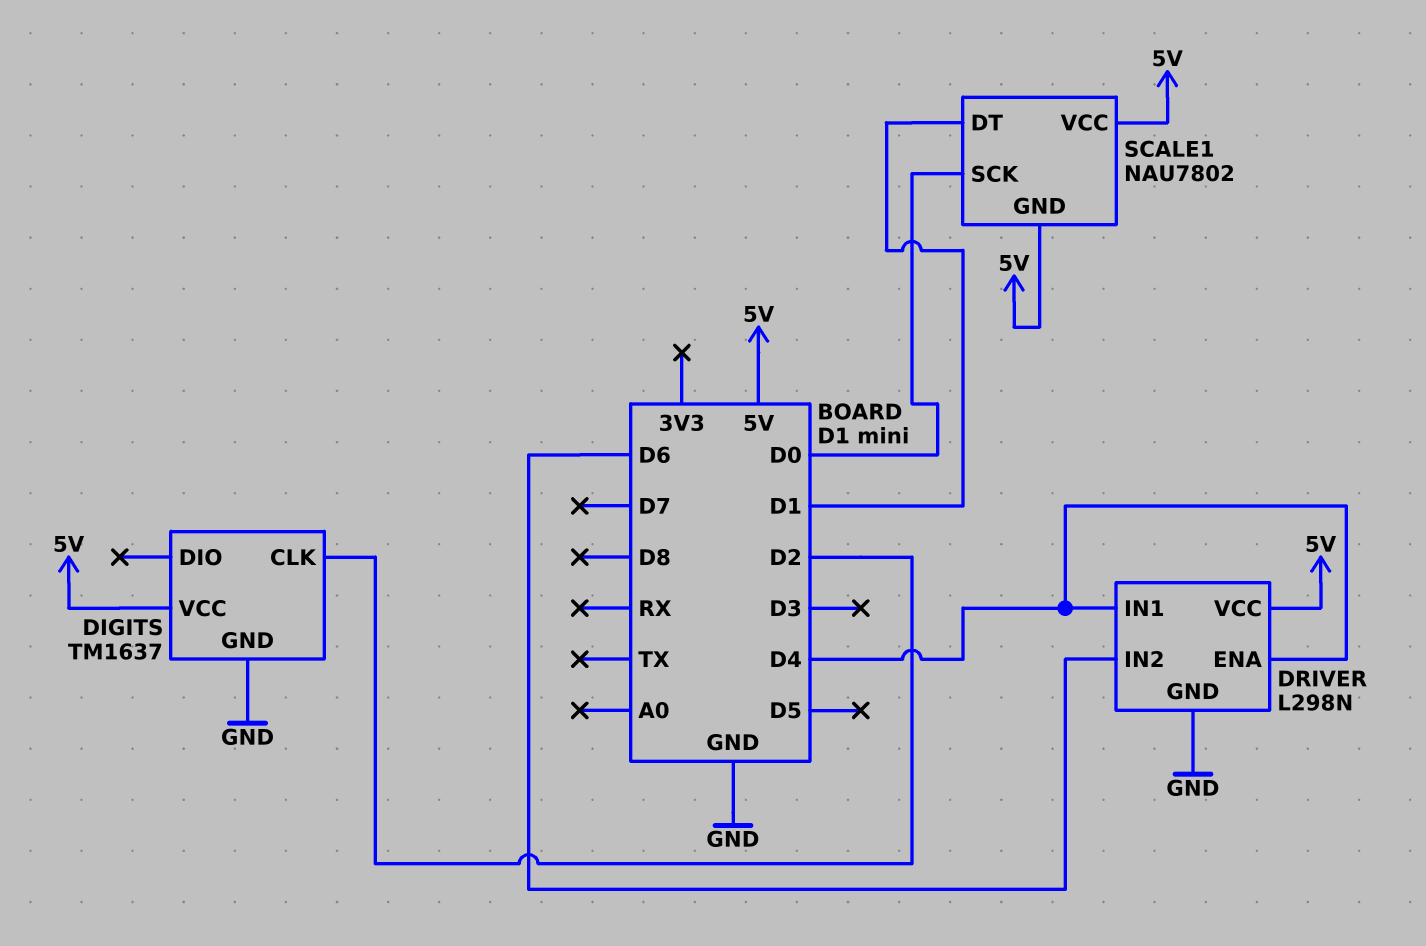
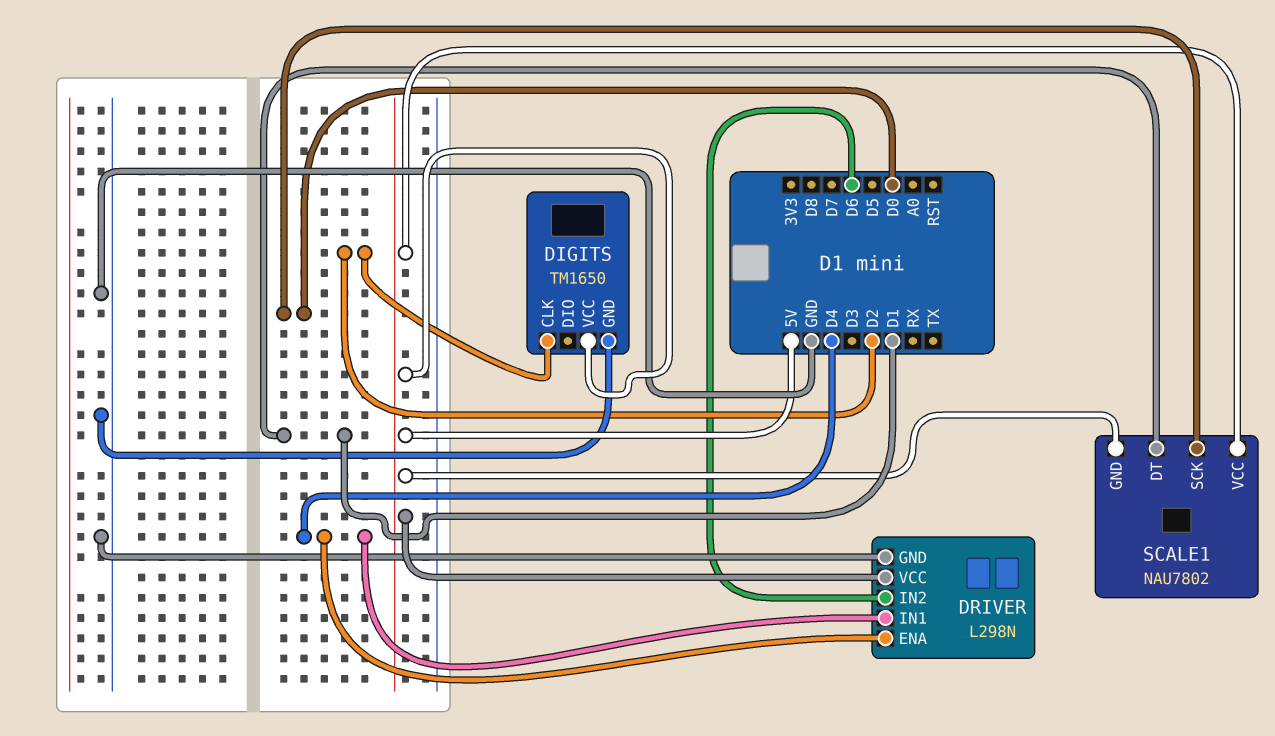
DIGITS: TM1637 -> TM1650

